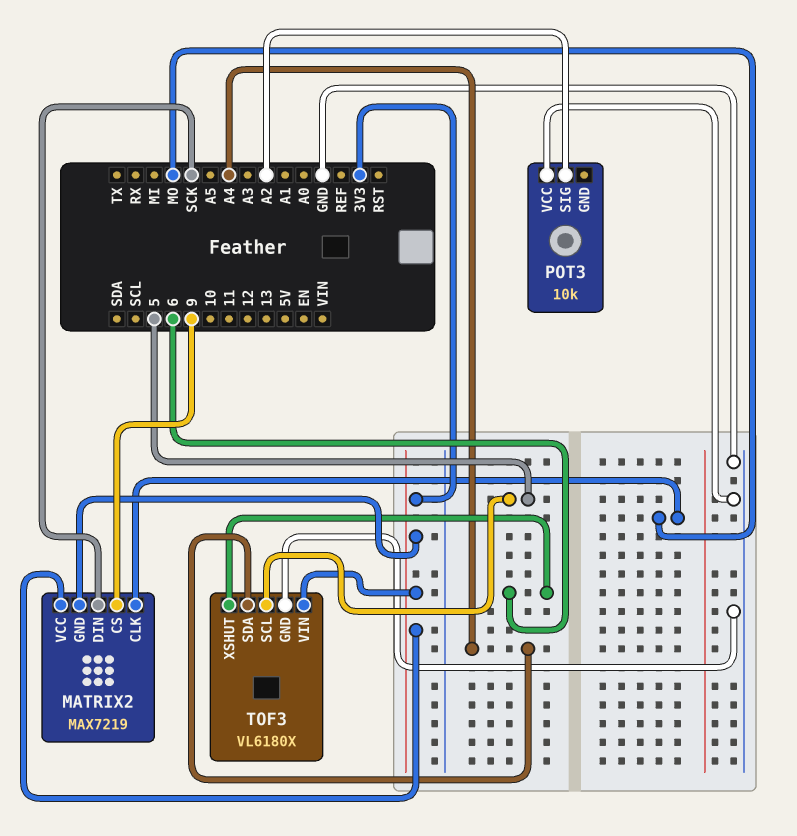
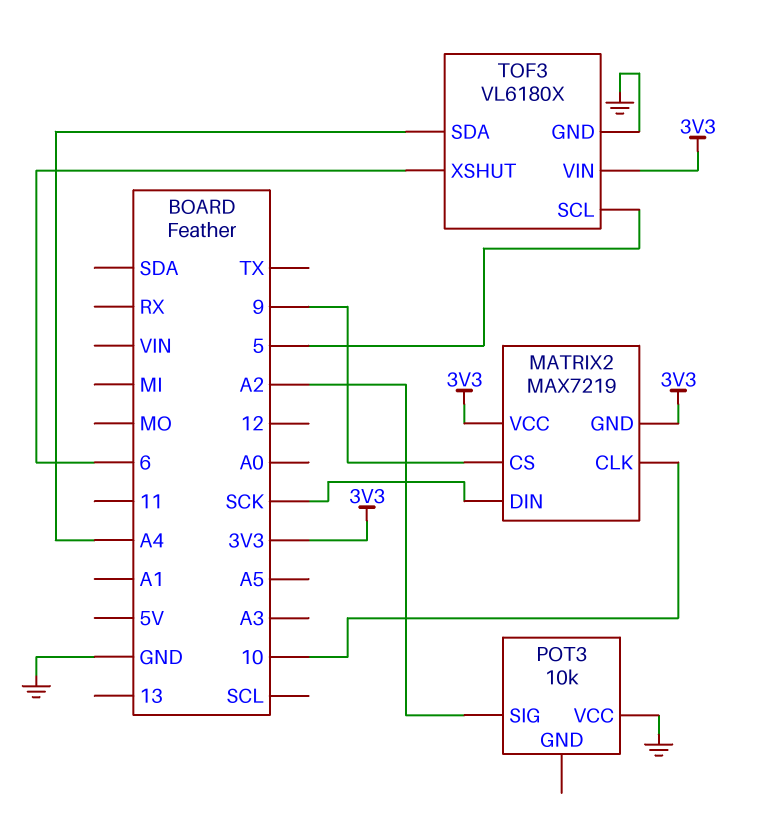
MATRIX2 pin CLK: MO -> 10

